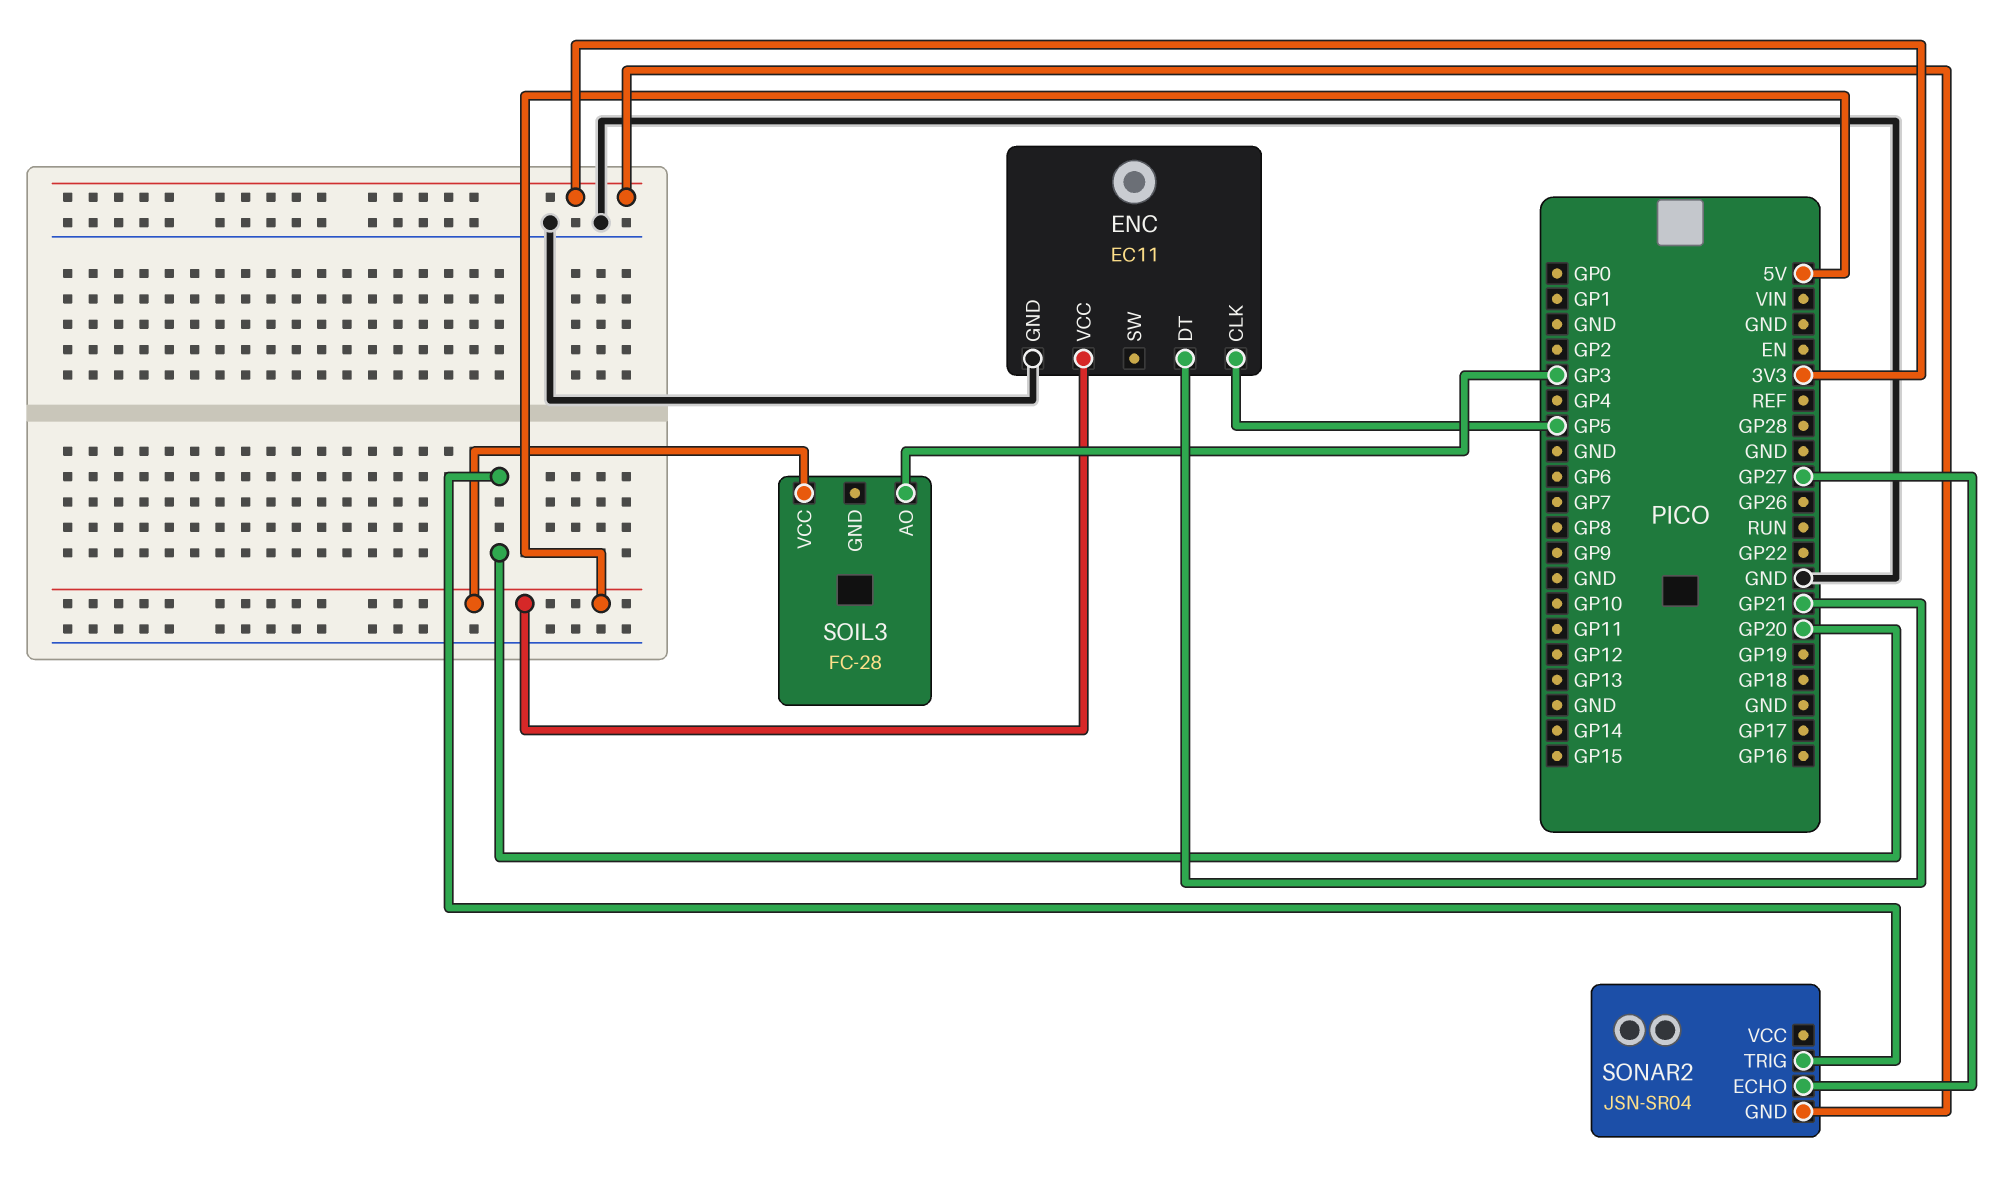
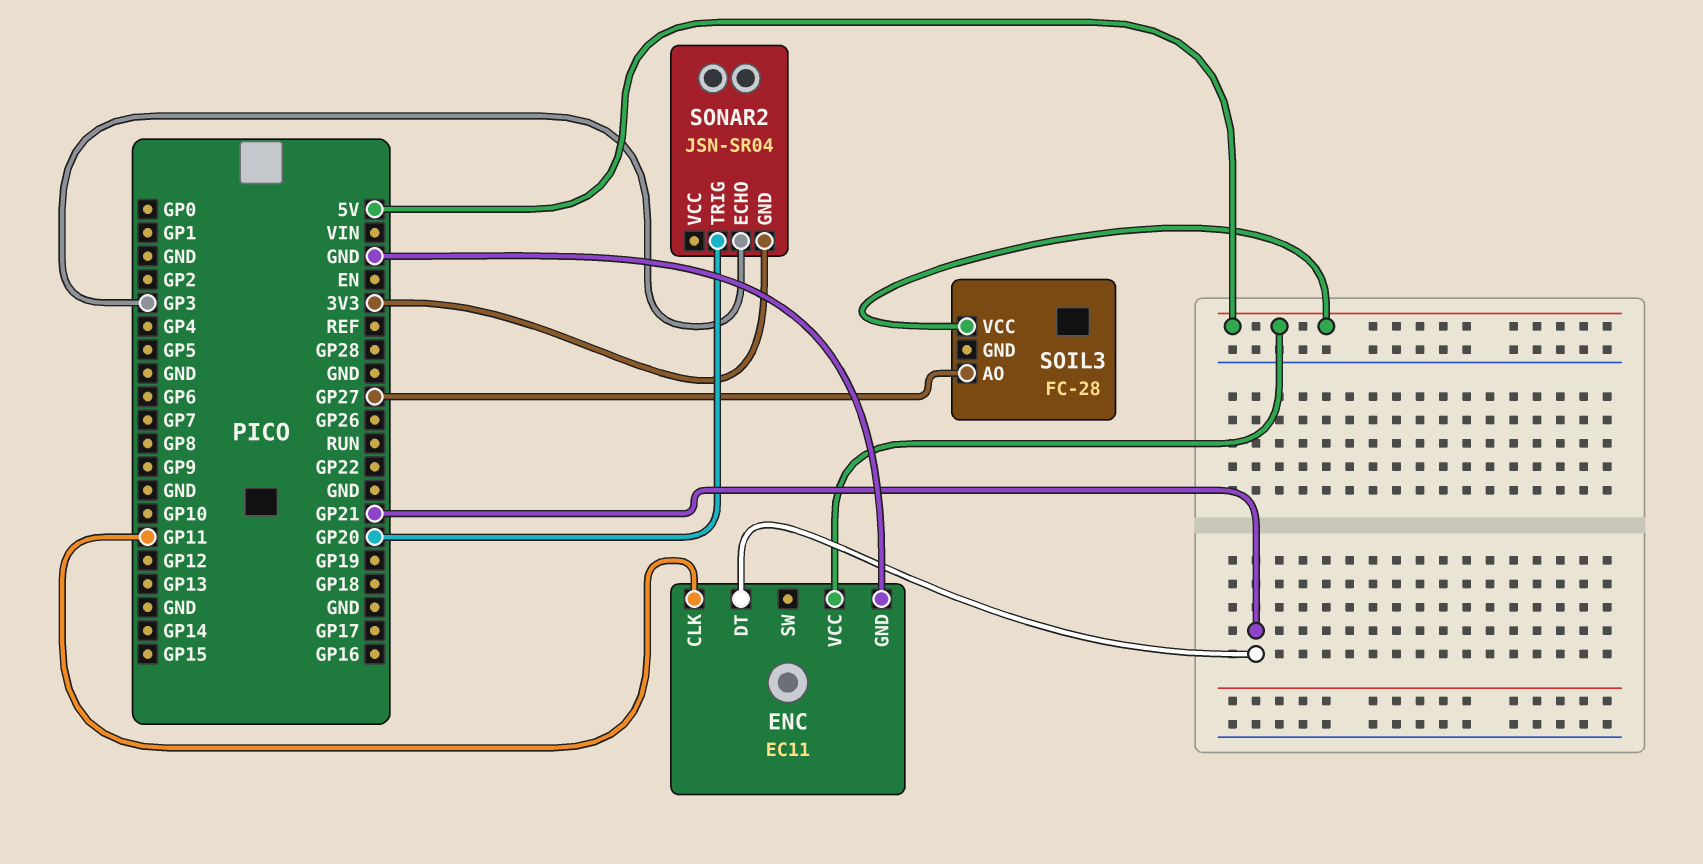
ENC pin CLK: GP5 -> GP11
SOIL3 pin AO: GP3 -> GP27
SONAR2 pin ECHO: GP27 -> GP3

